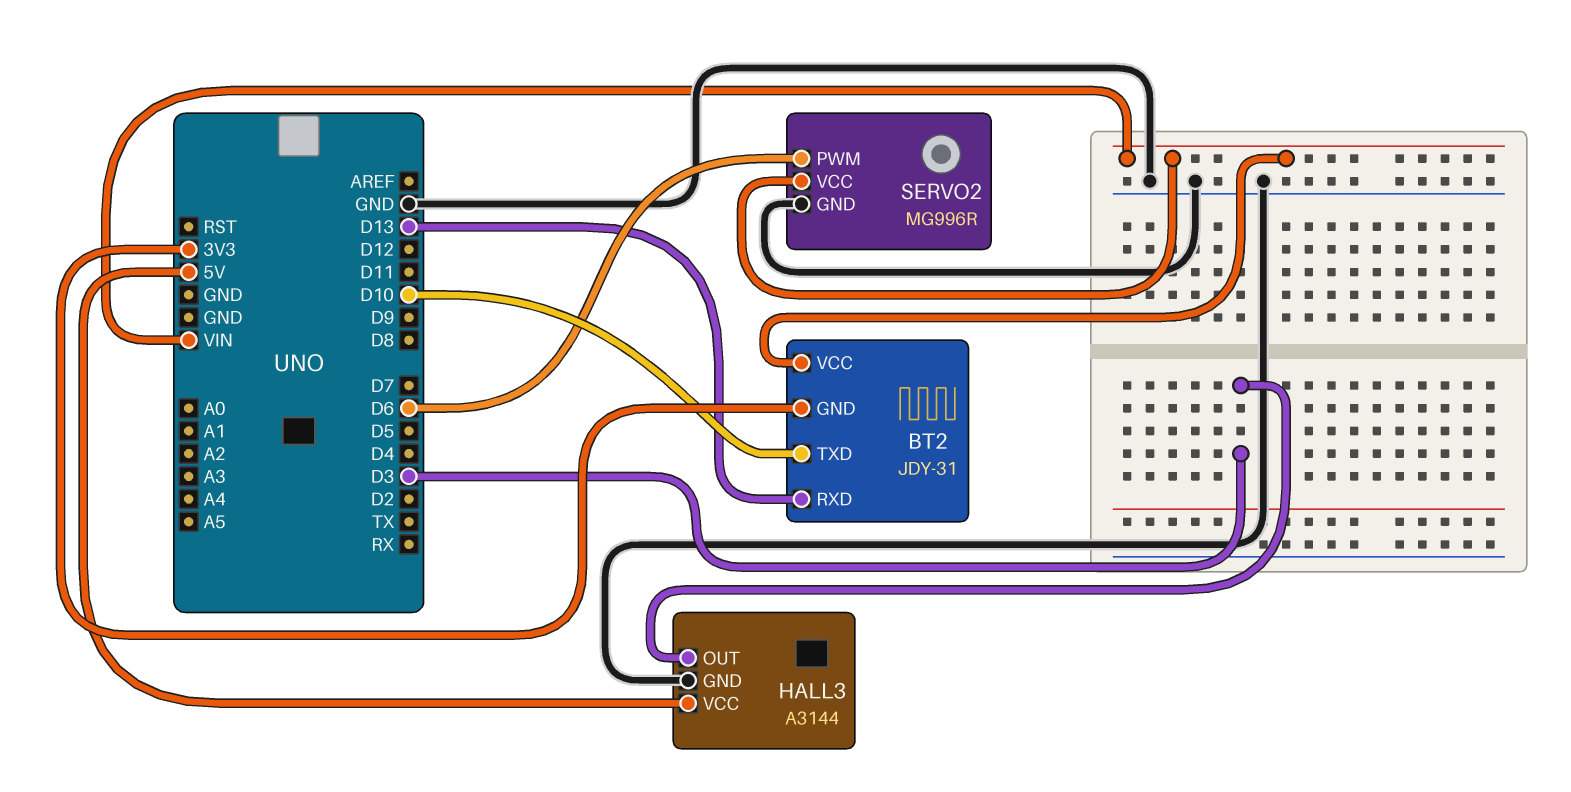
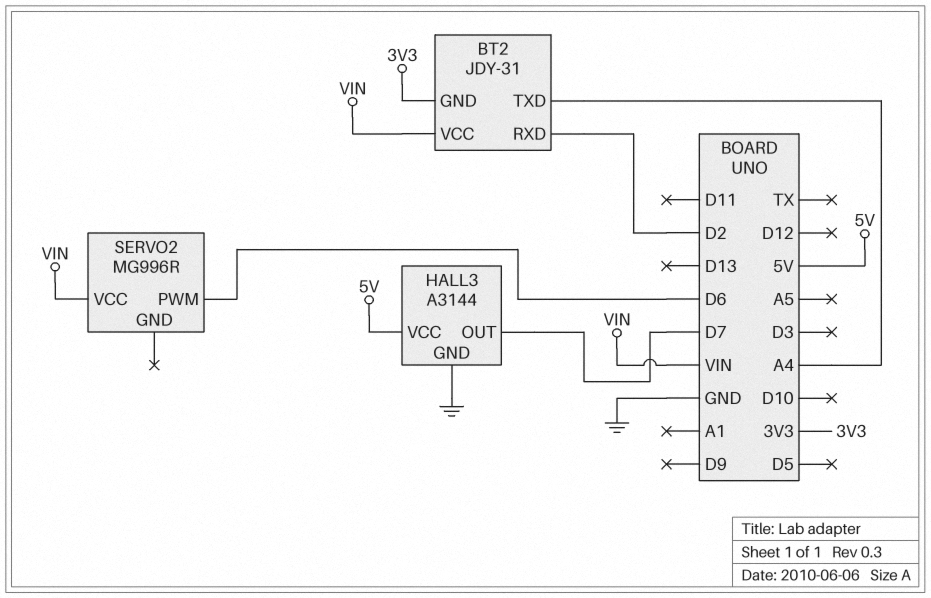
BT2 pin RXD: D13 -> D2
BT2 pin TXD: D10 -> A4
HALL3 pin OUT: D3 -> D7
SERVO2 pin GND: GND -> none

